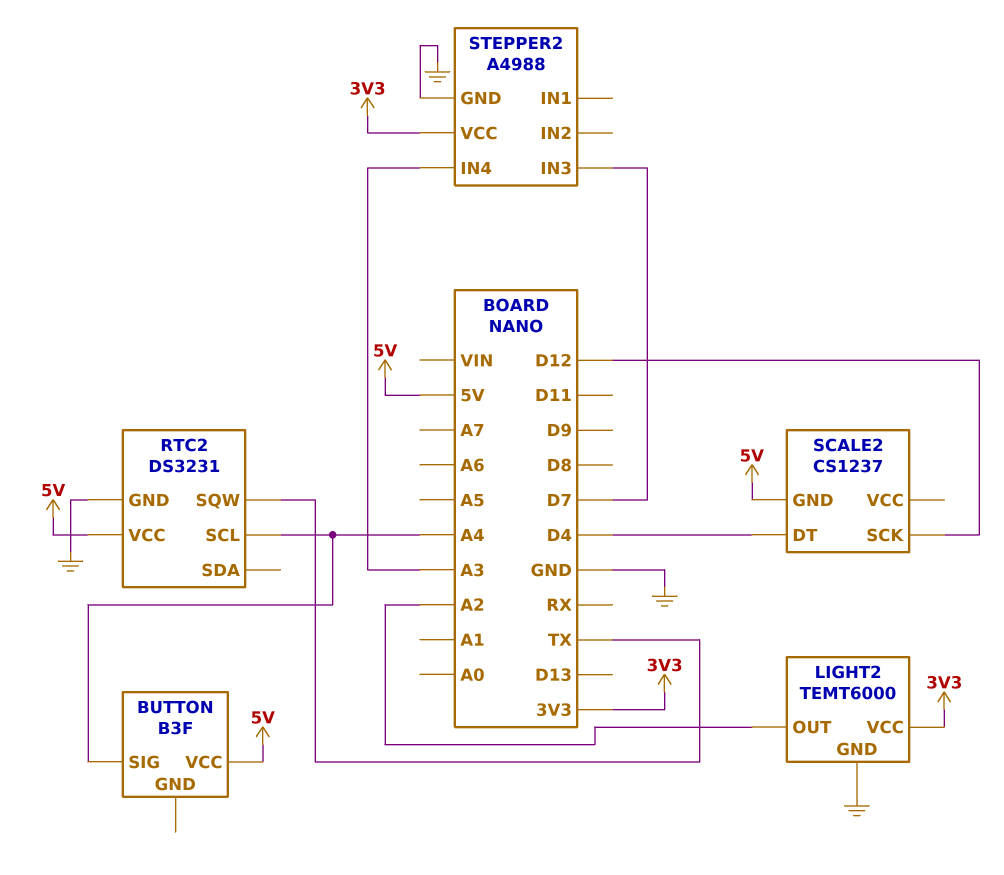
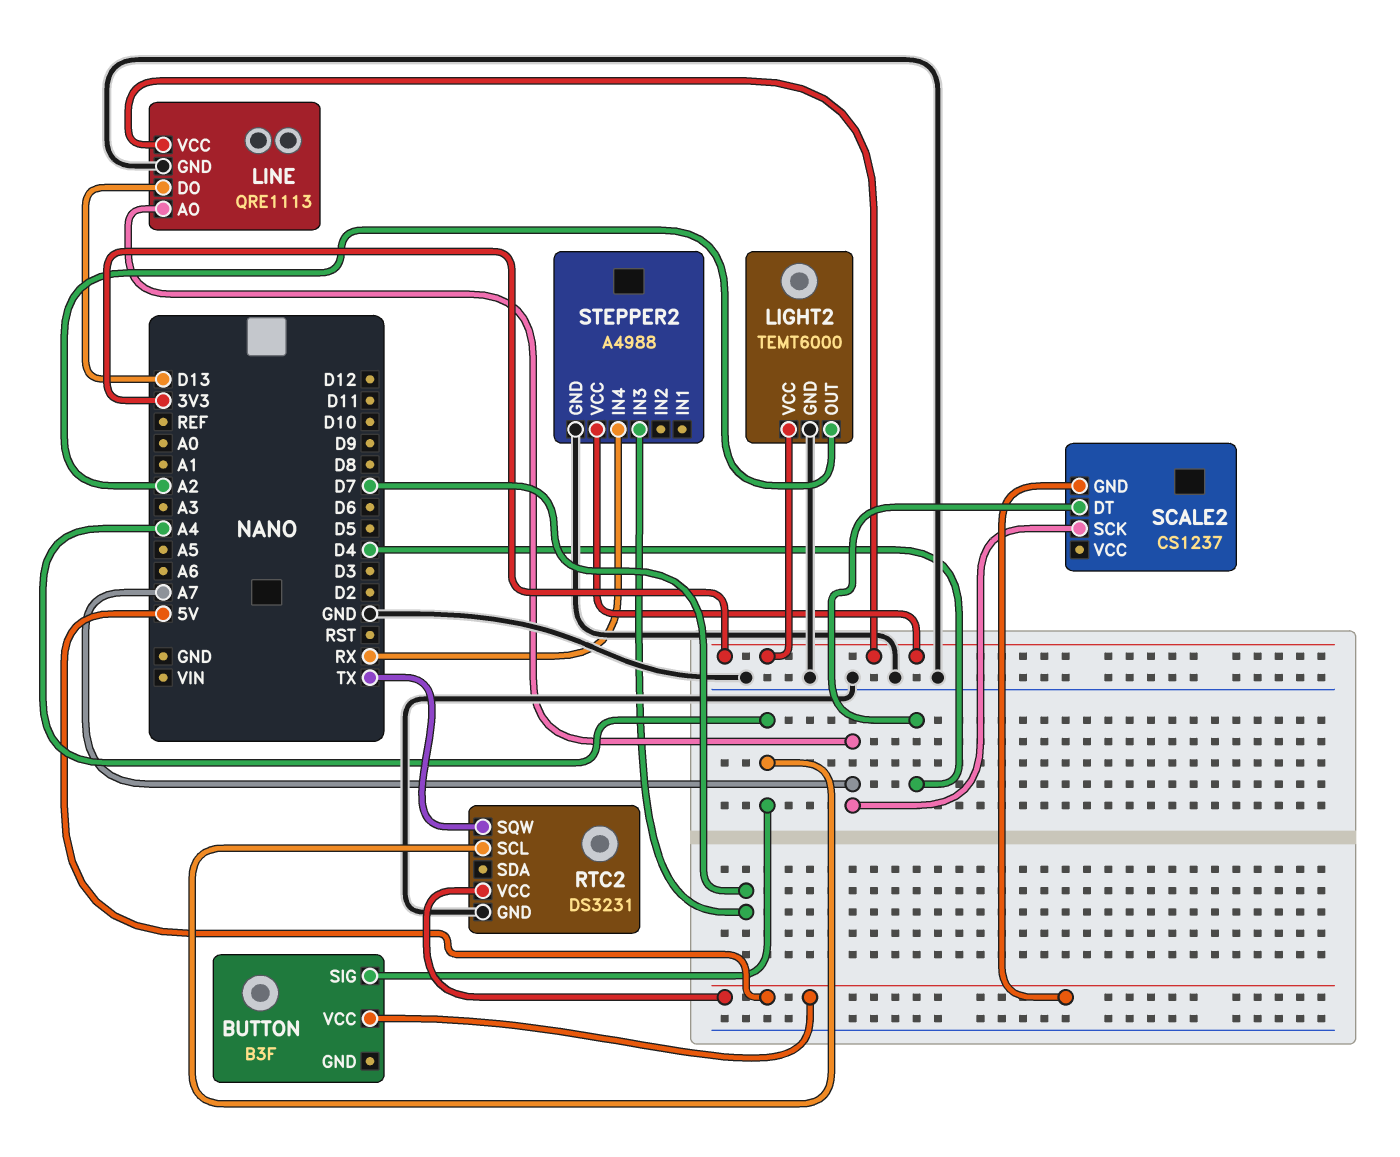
LINE: none -> QRE1113
LINE pin AO: none -> A7
LINE pin DO: none -> D13
LINE pin GND: none -> GND
LINE pin VCC: none -> 3V3
SCALE2 pin SCK: D12 -> A7
STEPPER2 pin IN4: A3 -> RX

